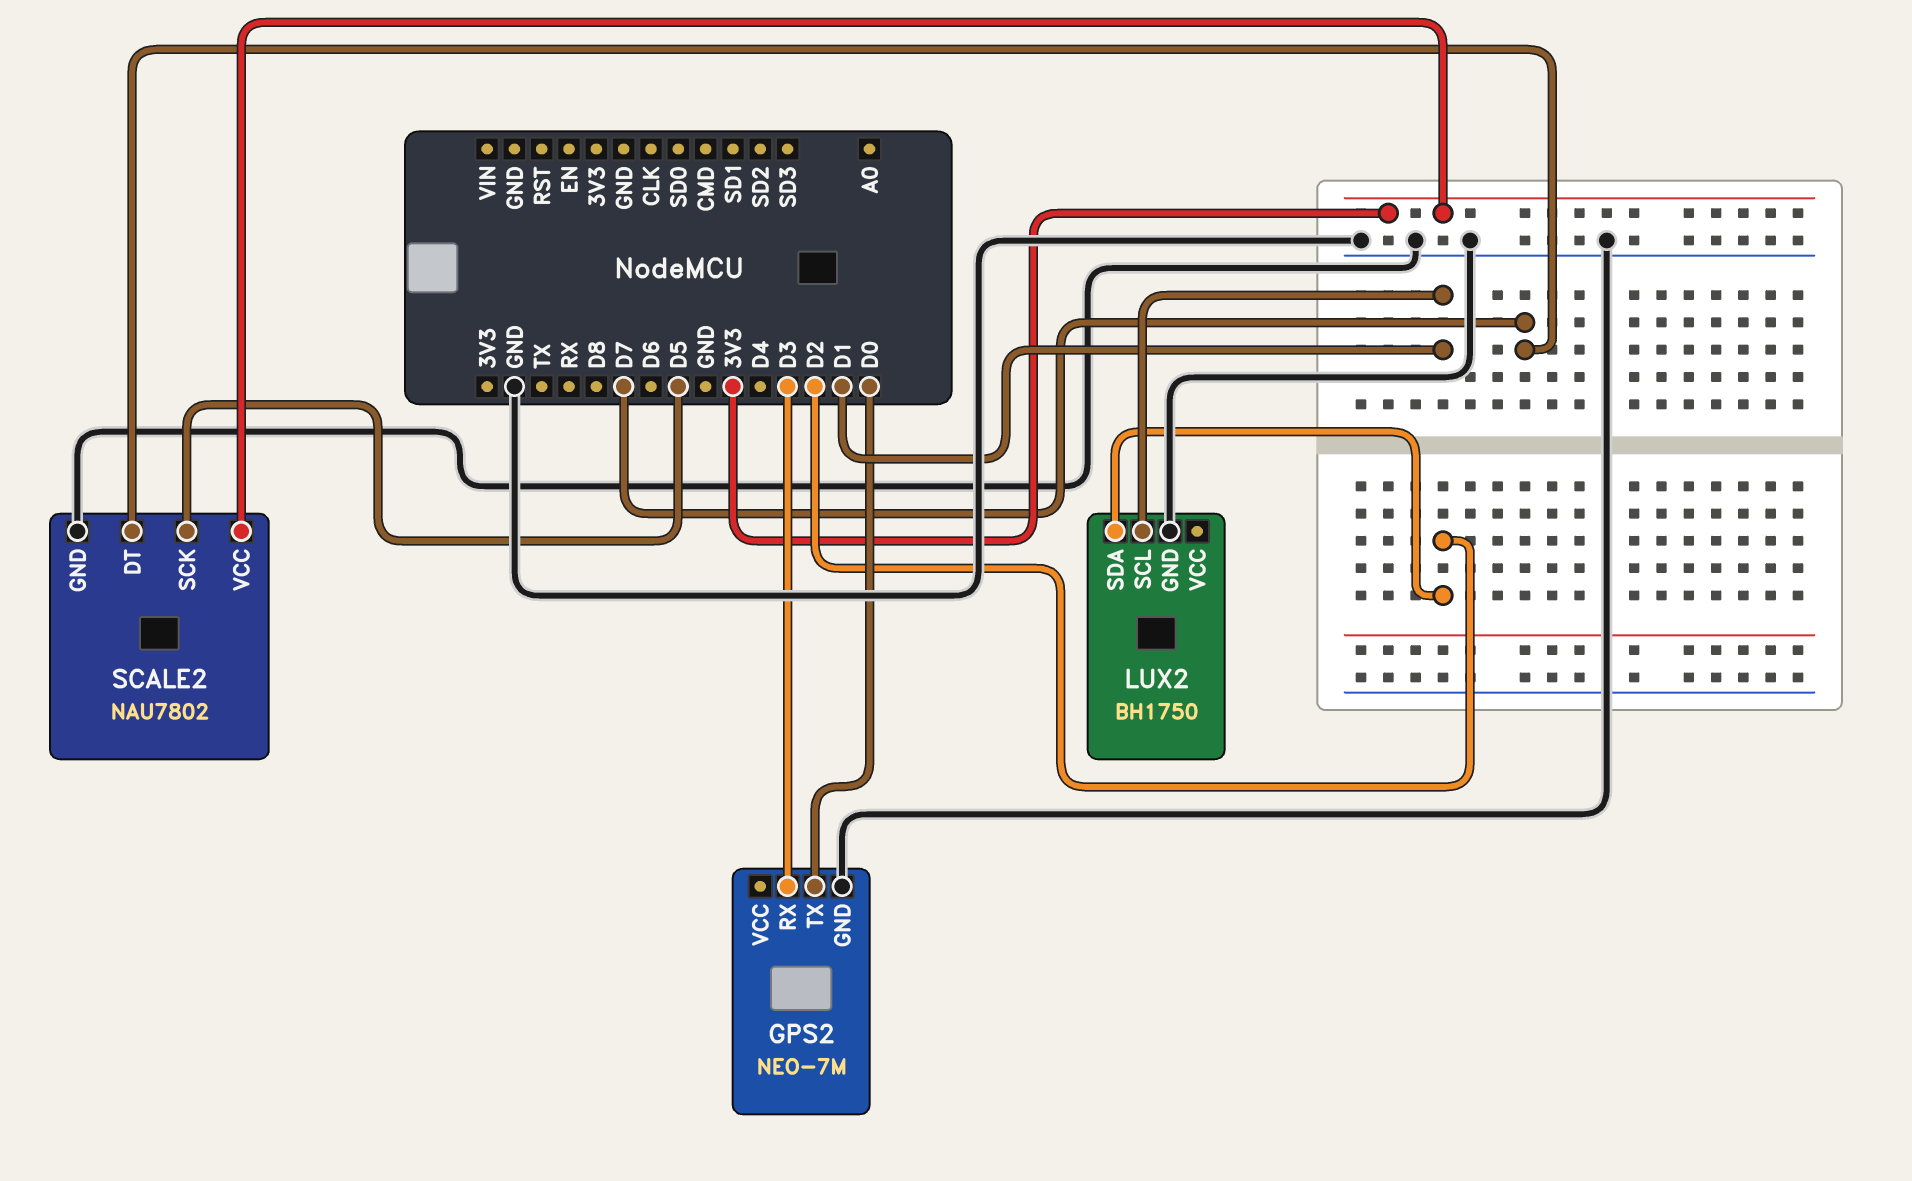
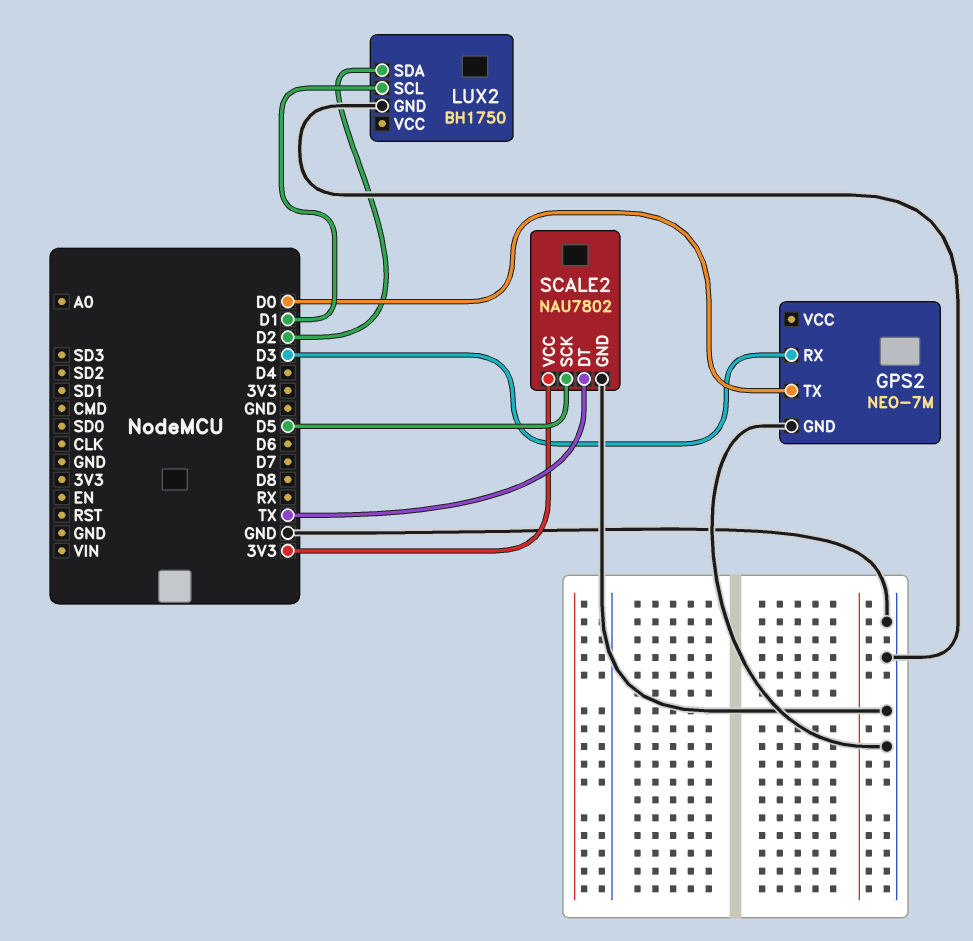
SCALE2 pin DT: D7 -> TX

